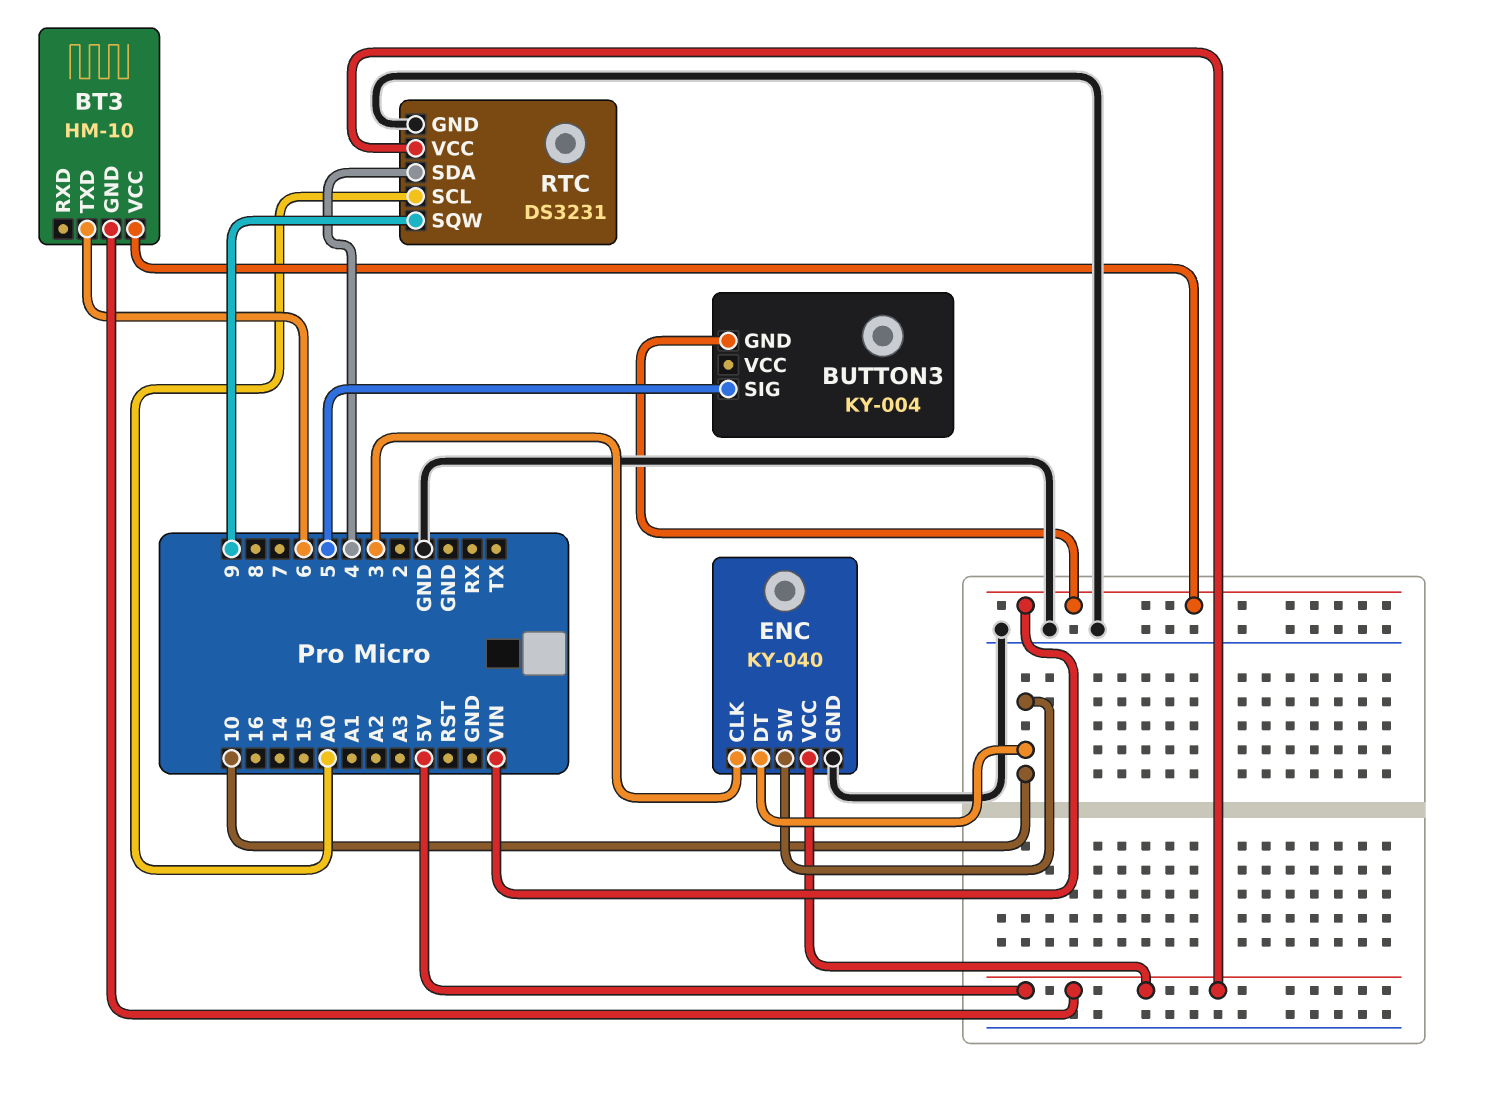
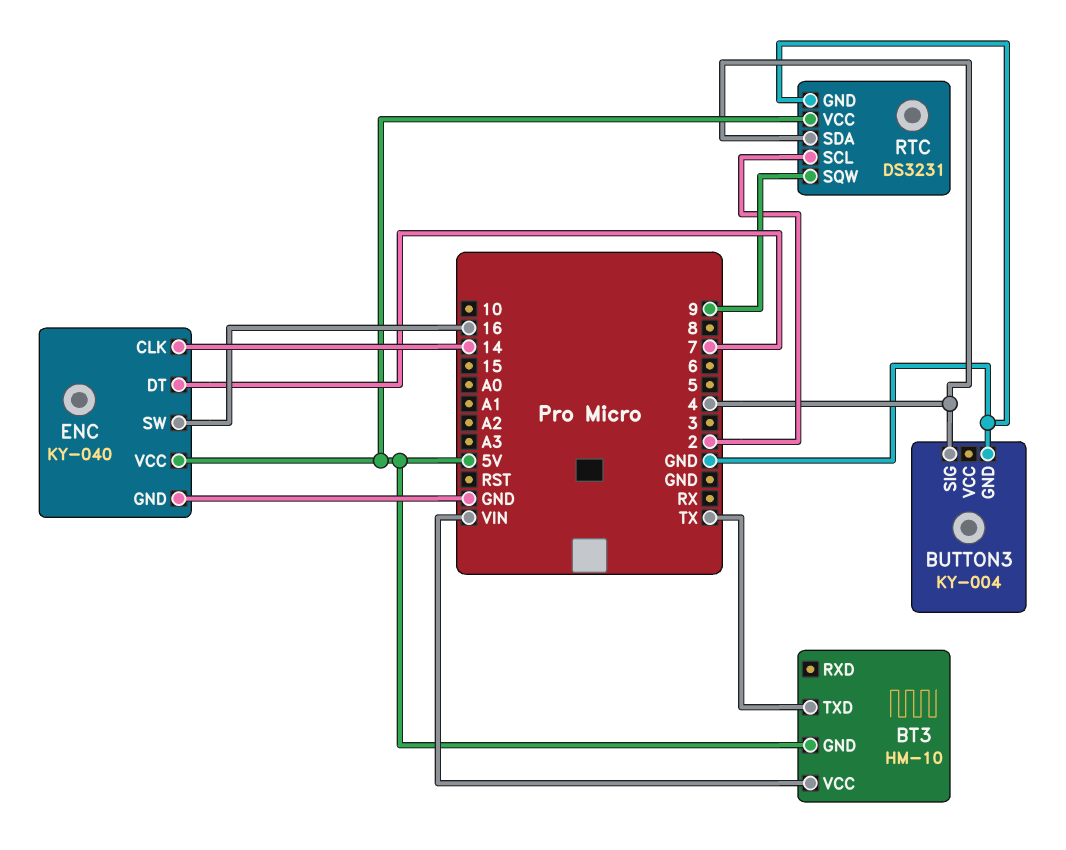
BT3 pin TXD: 6 -> TX
BUTTON3 pin GND: VIN -> GND
BUTTON3 pin SIG: 5 -> 4
ENC pin CLK: 3 -> 14
ENC pin DT: 10 -> 7
ENC pin SW: 10 -> 16
RTC pin SCL: A0 -> 2

